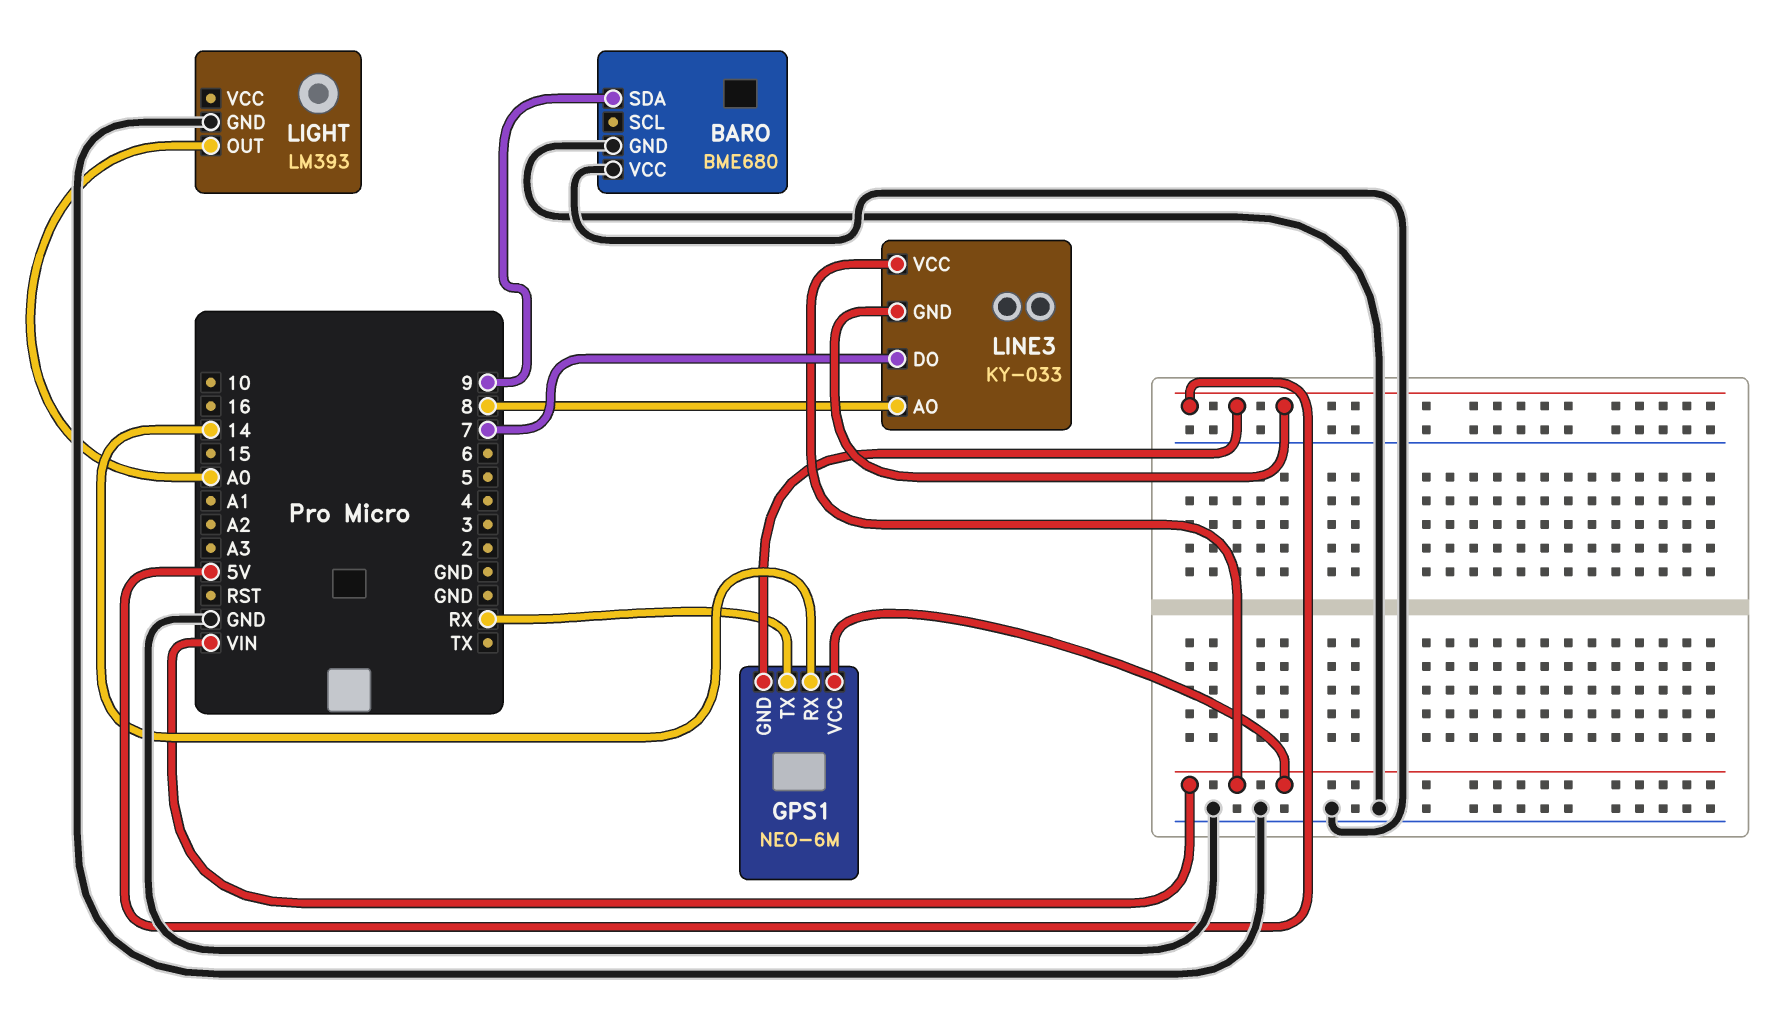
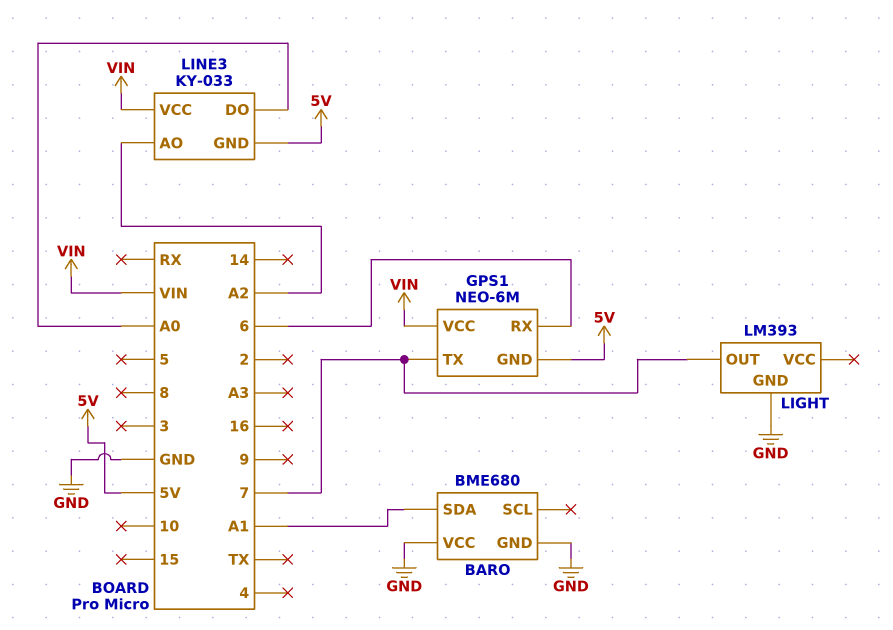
BARO pin SDA: 9 -> A1
GPS1 pin RX: 14 -> 6
GPS1 pin TX: RX -> 7
LIGHT pin OUT: A0 -> 7
LINE3 pin AO: 8 -> A2
LINE3 pin DO: 7 -> A0

